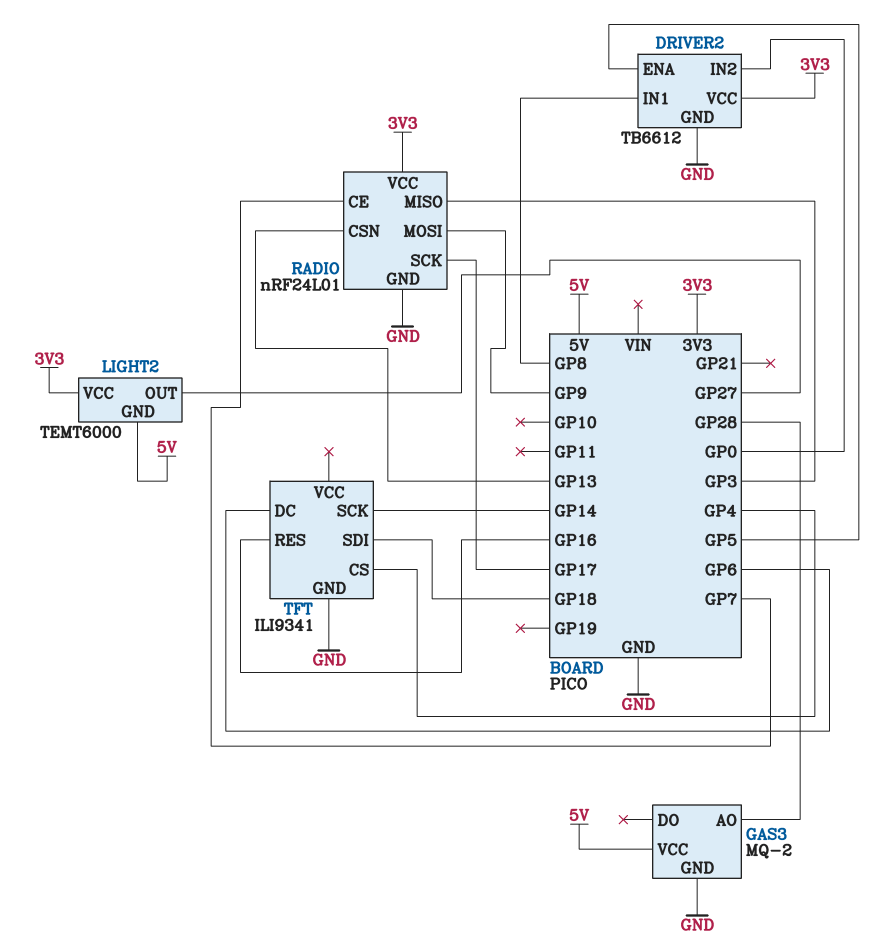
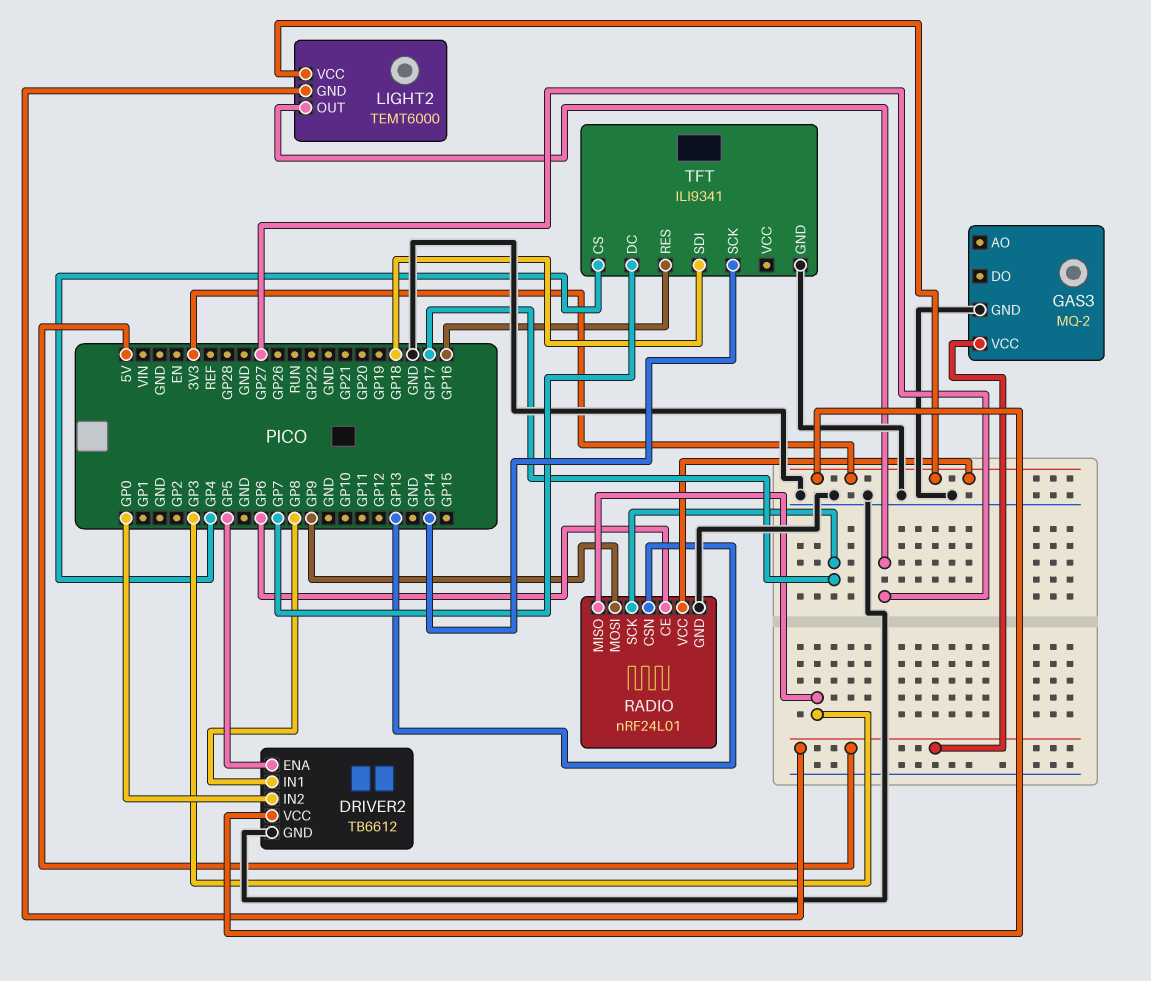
GAS3 pin AO: GP28 -> none
RADIO pin CE: GP7 -> GP6
TFT pin DC: GP6 -> GP7

